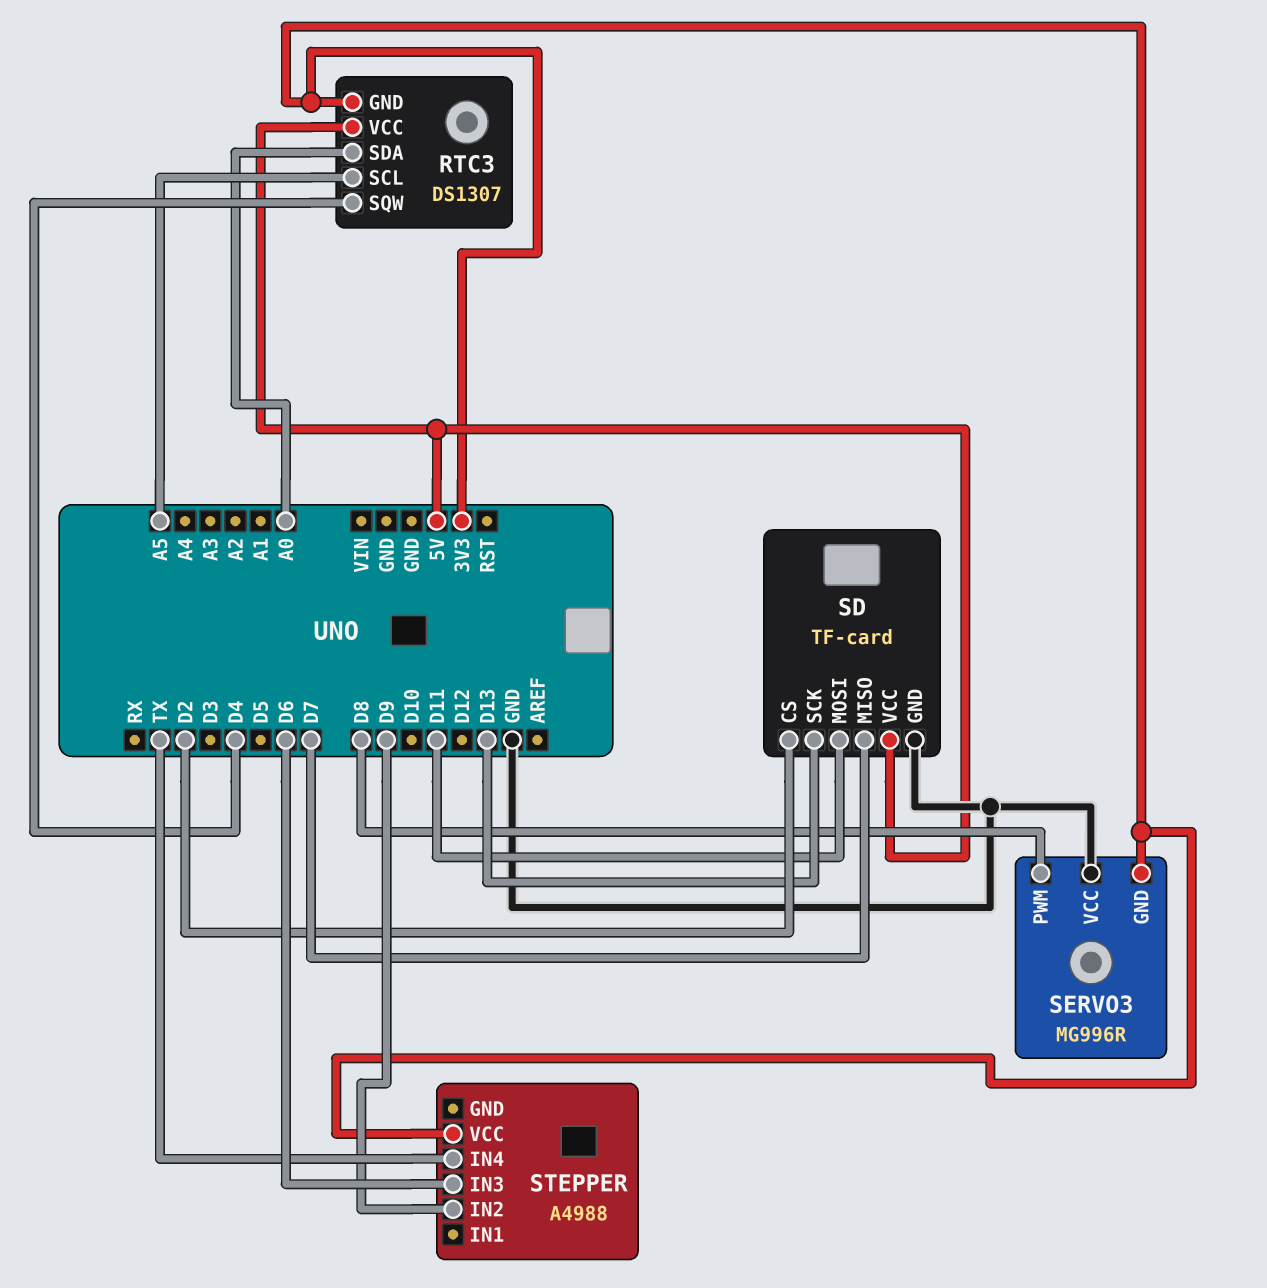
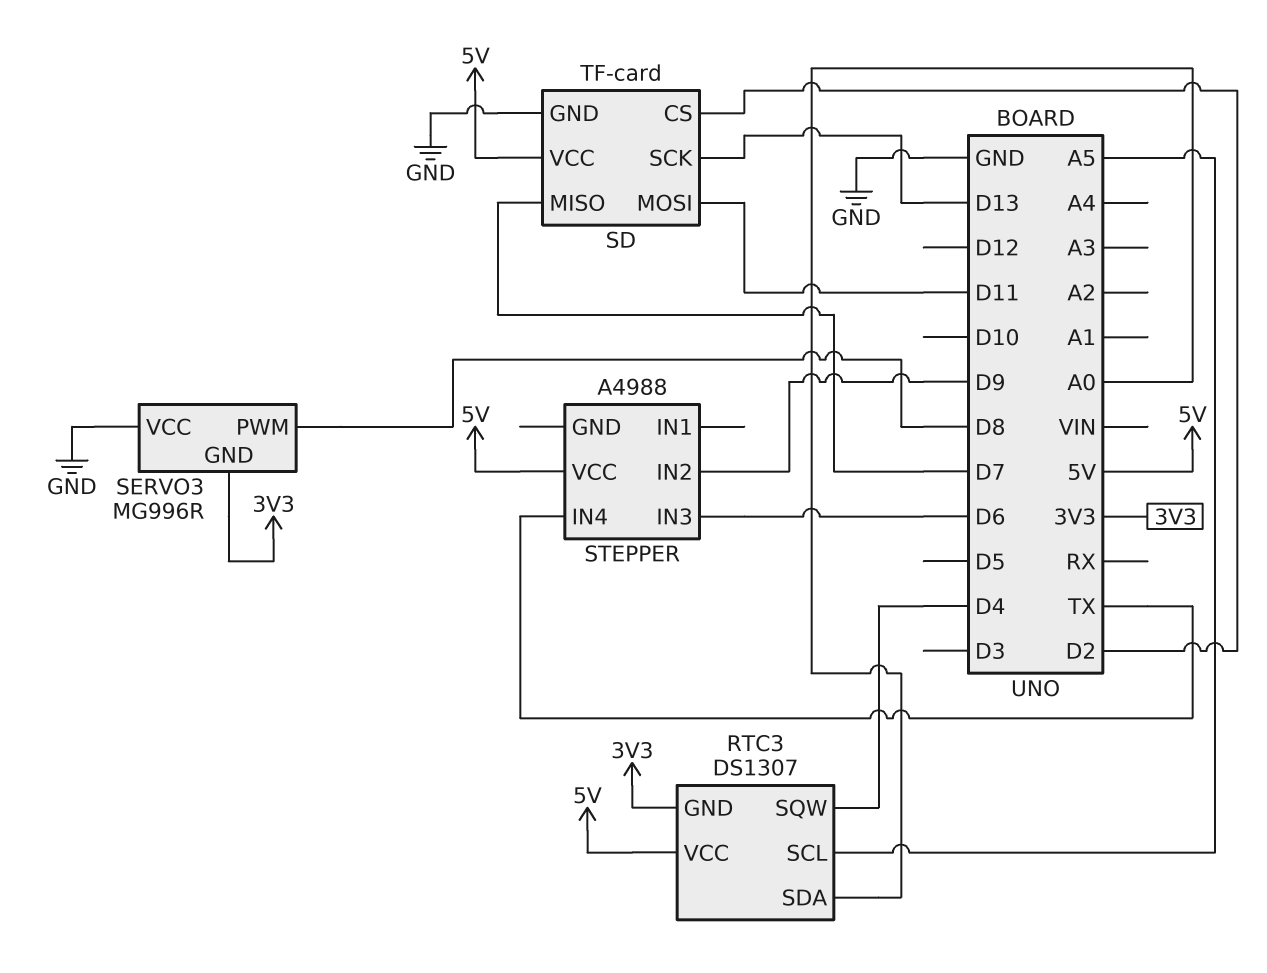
STEPPER pin VCC: 3V3 -> 5V

